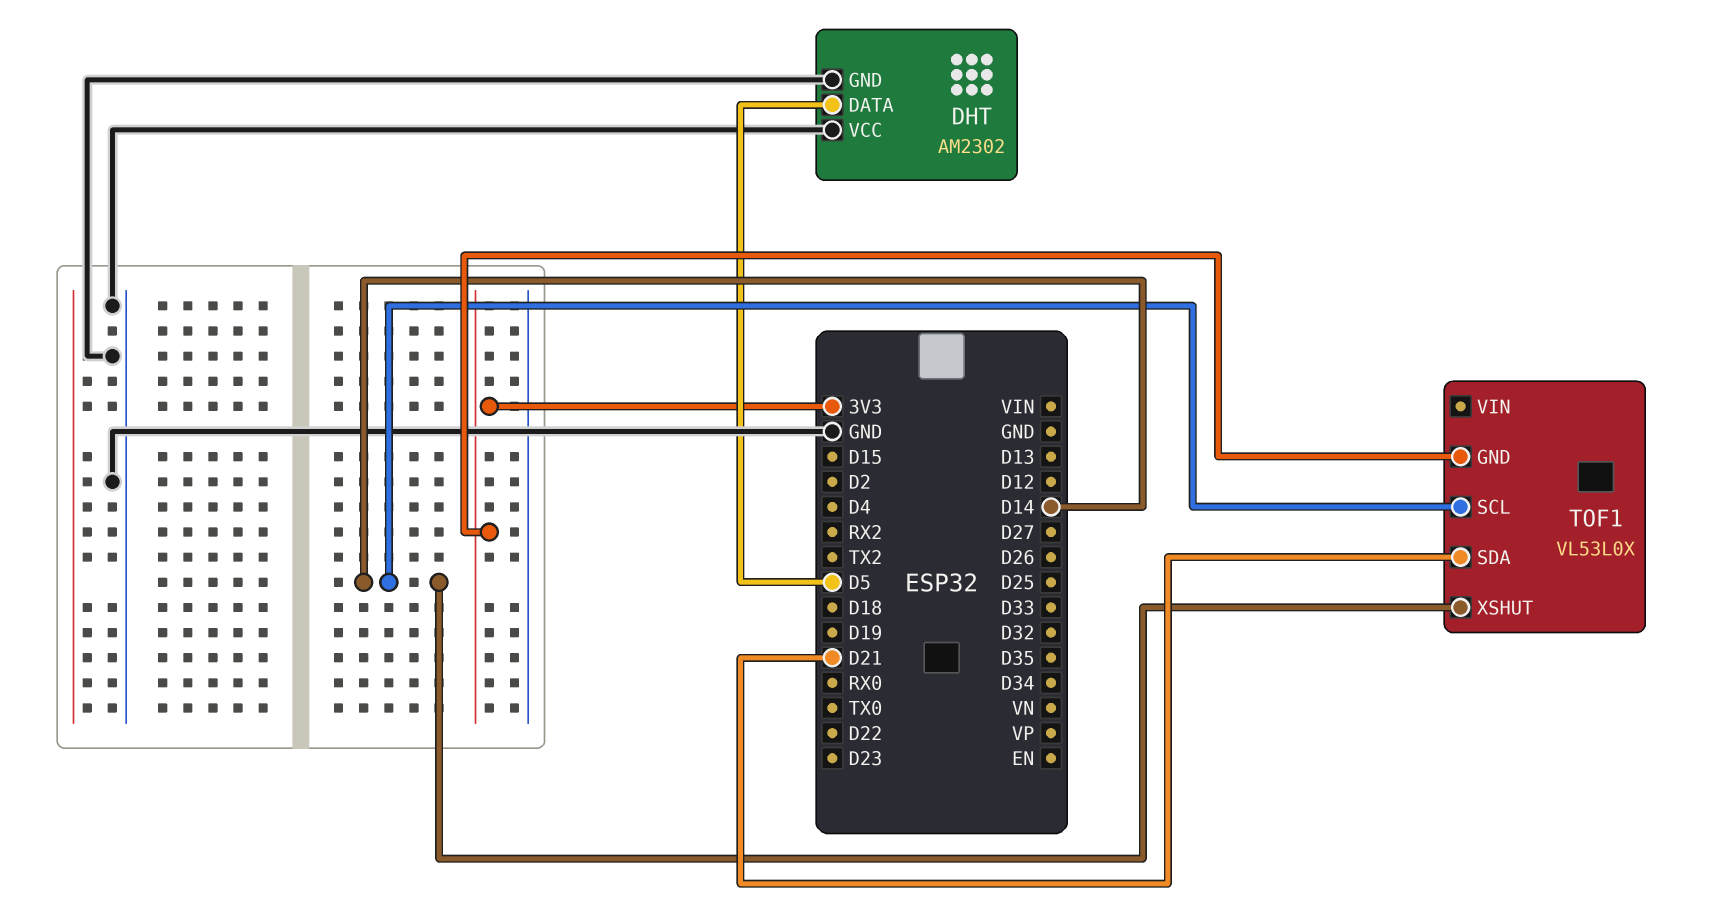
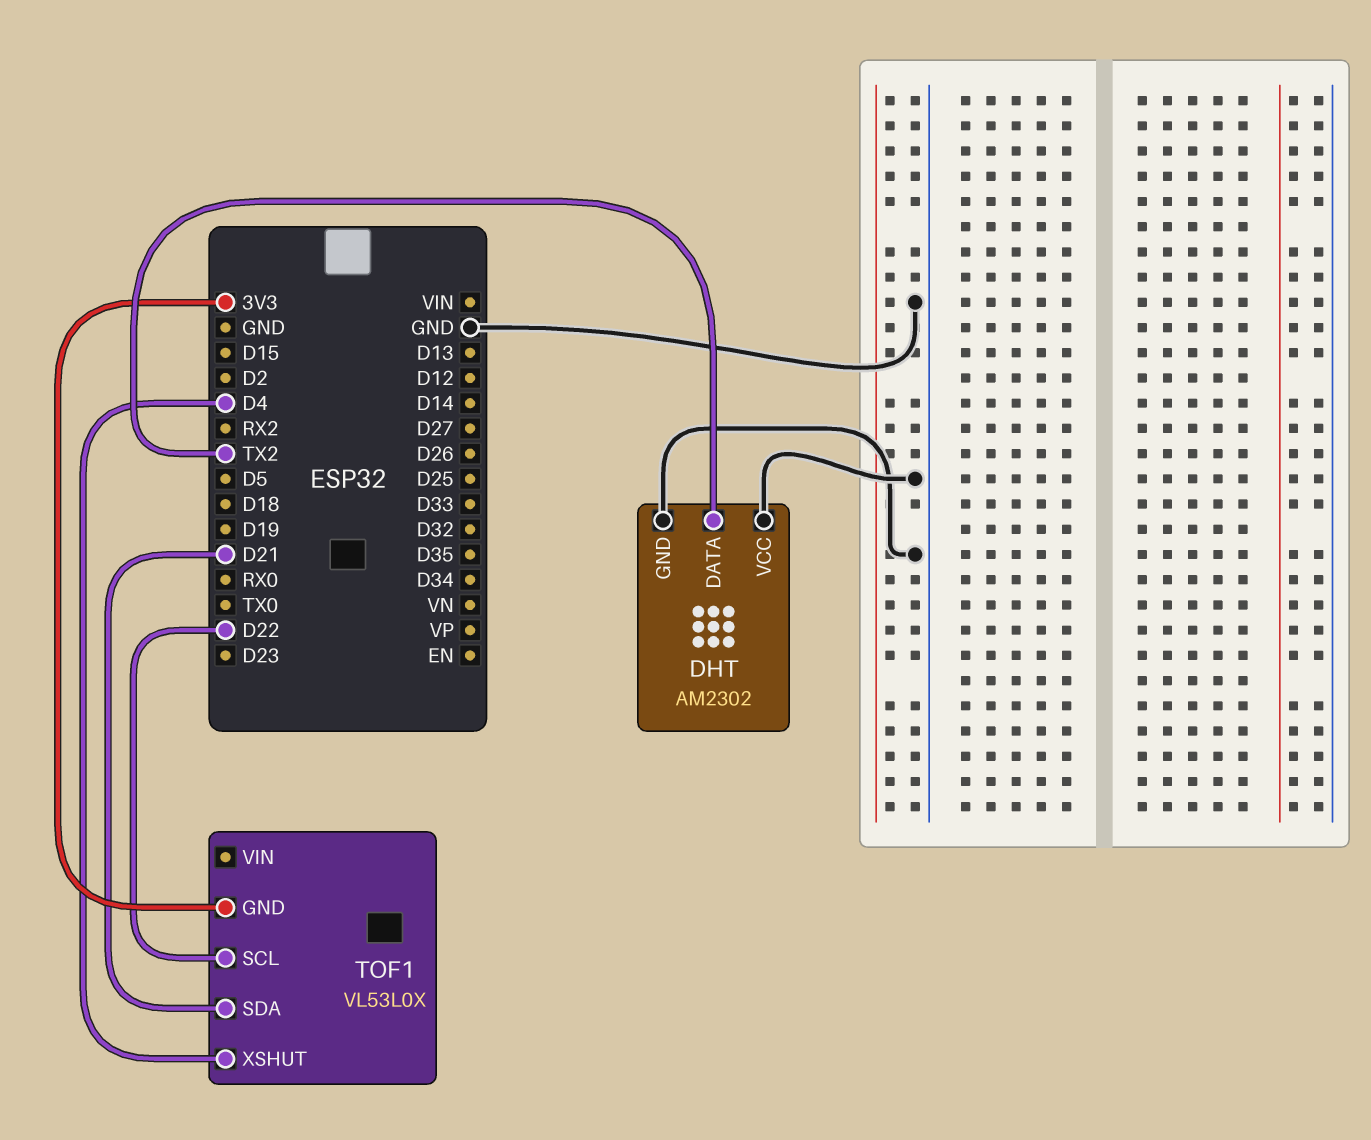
DHT pin DATA: D5 -> TX2
TOF1 pin SCL: D14 -> D22
TOF1 pin XSHUT: D14 -> D4

